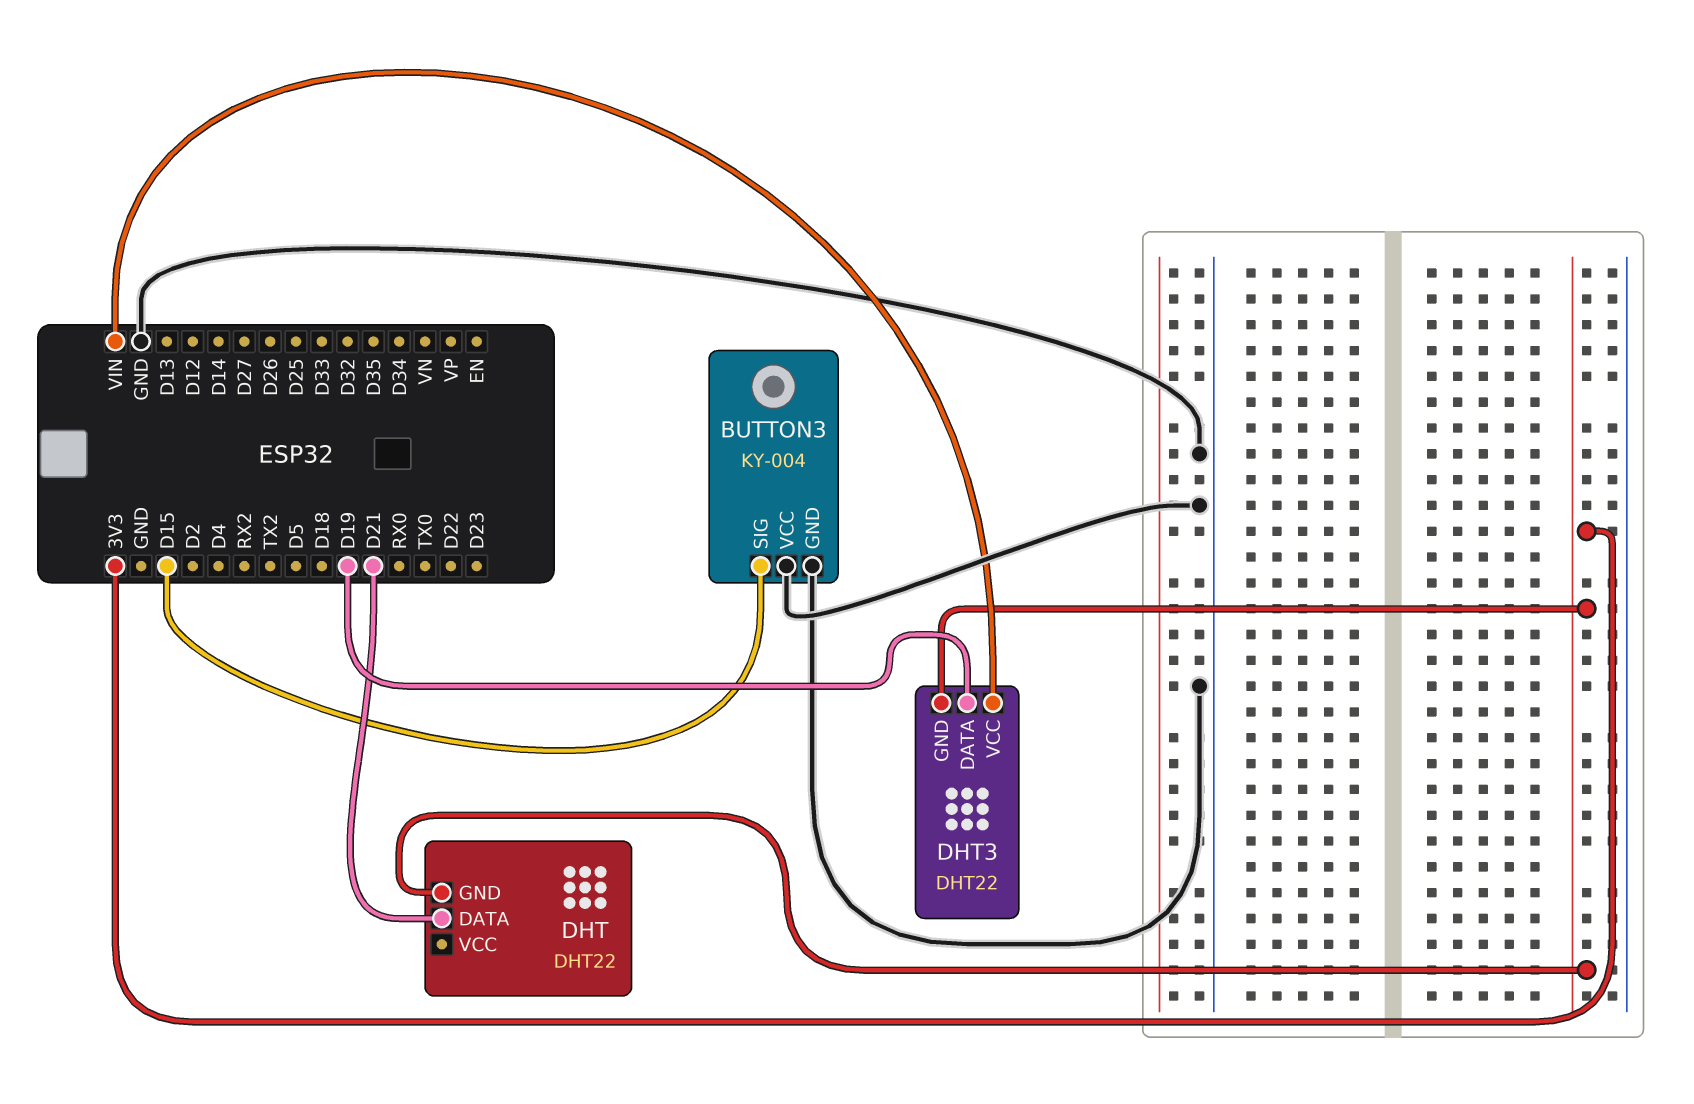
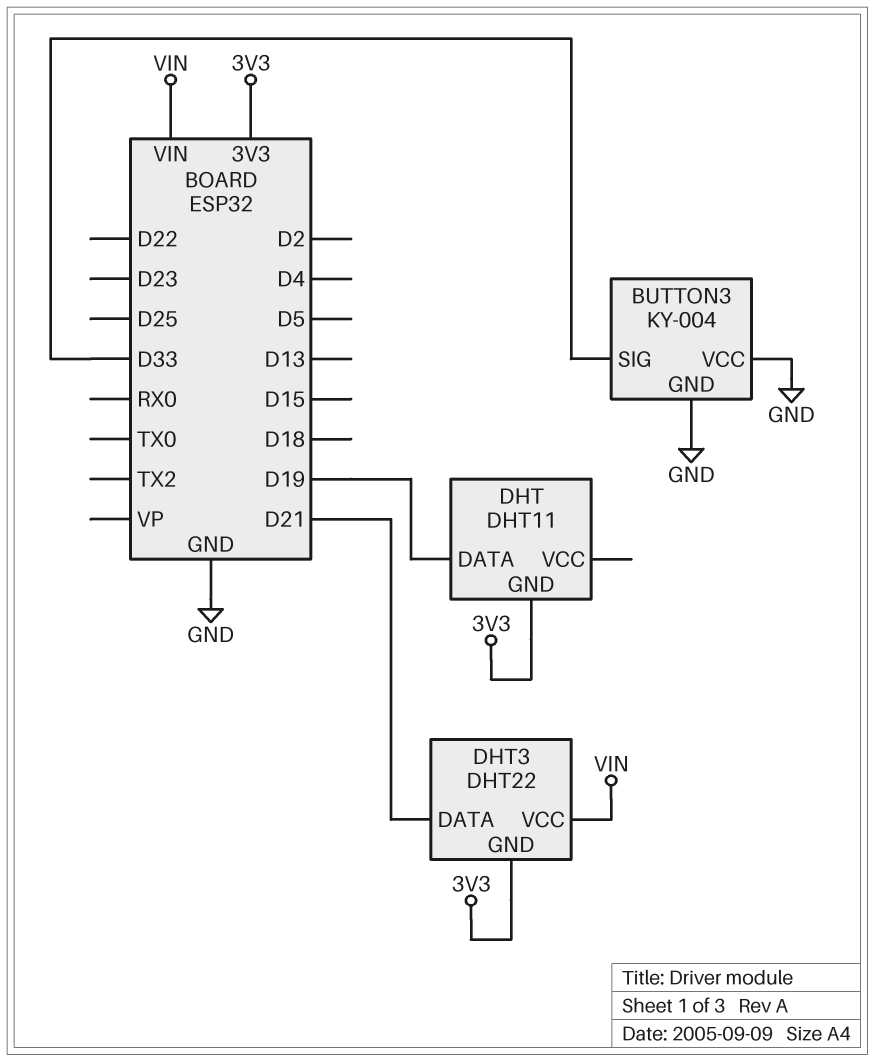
BUTTON3 pin SIG: D15 -> D33
DHT: DHT22 -> DHT11
DHT pin DATA: D21 -> D19
DHT3 pin DATA: D19 -> D21

